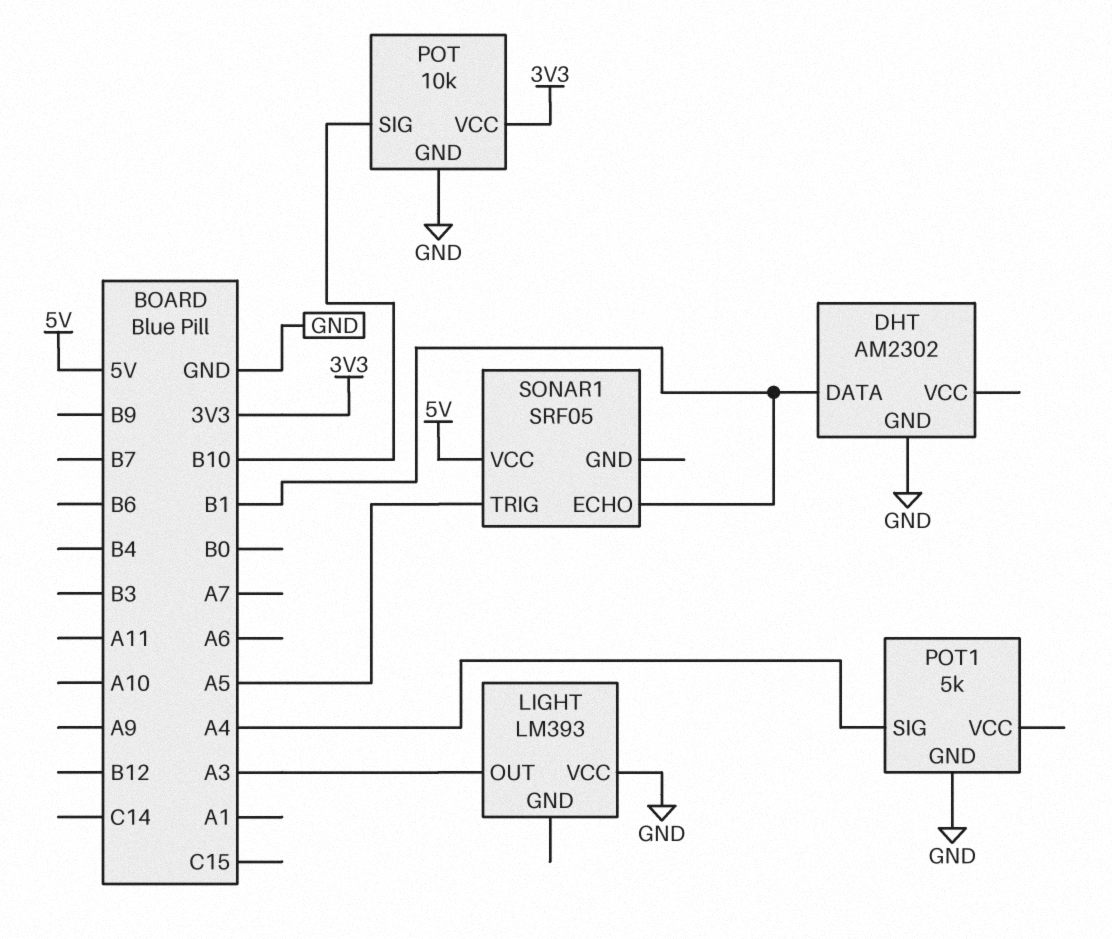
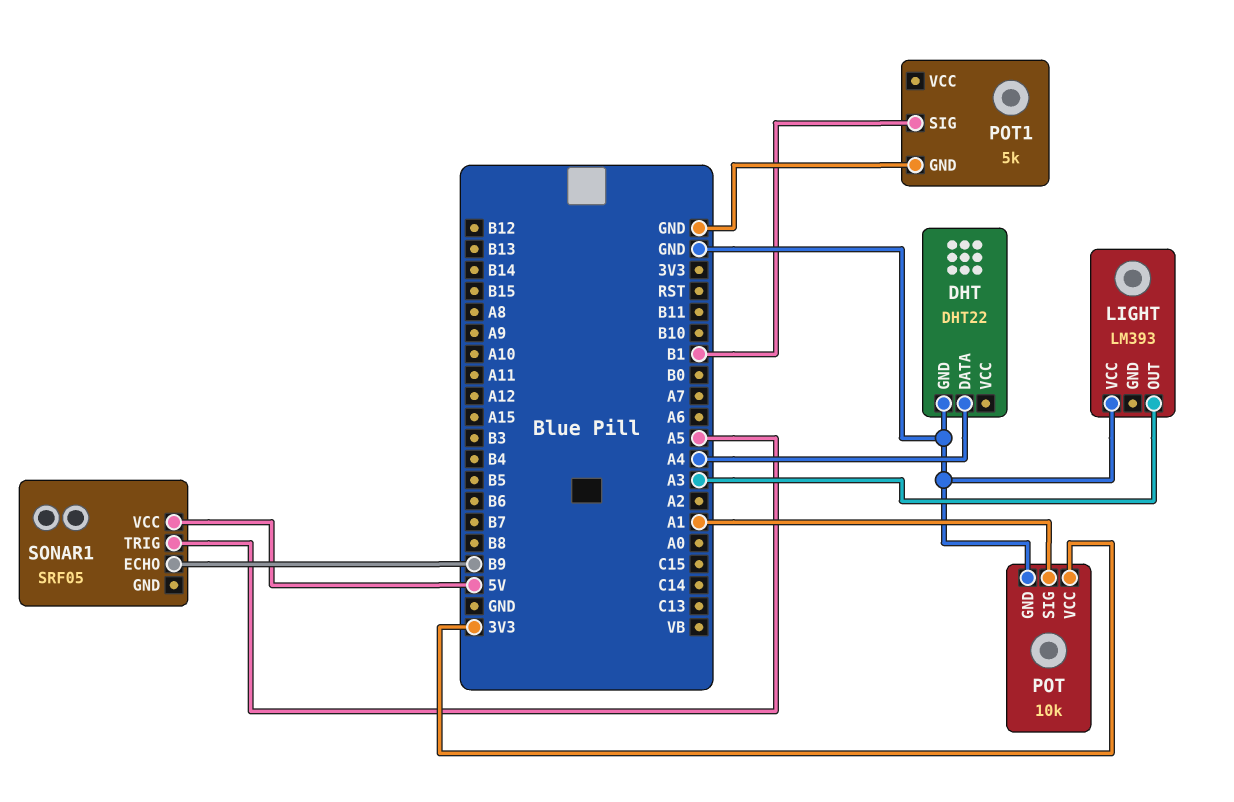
DHT: AM2302 -> DHT22
DHT pin DATA: B1 -> A4
POT pin SIG: B10 -> A1
POT1 pin SIG: A4 -> B1
SONAR1 pin ECHO: B1 -> B9

